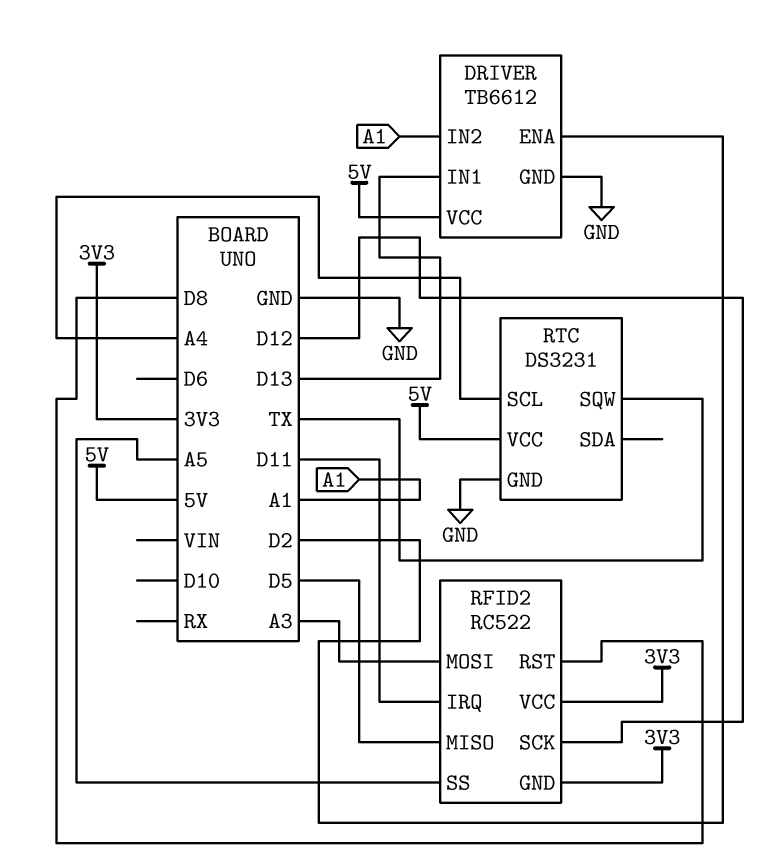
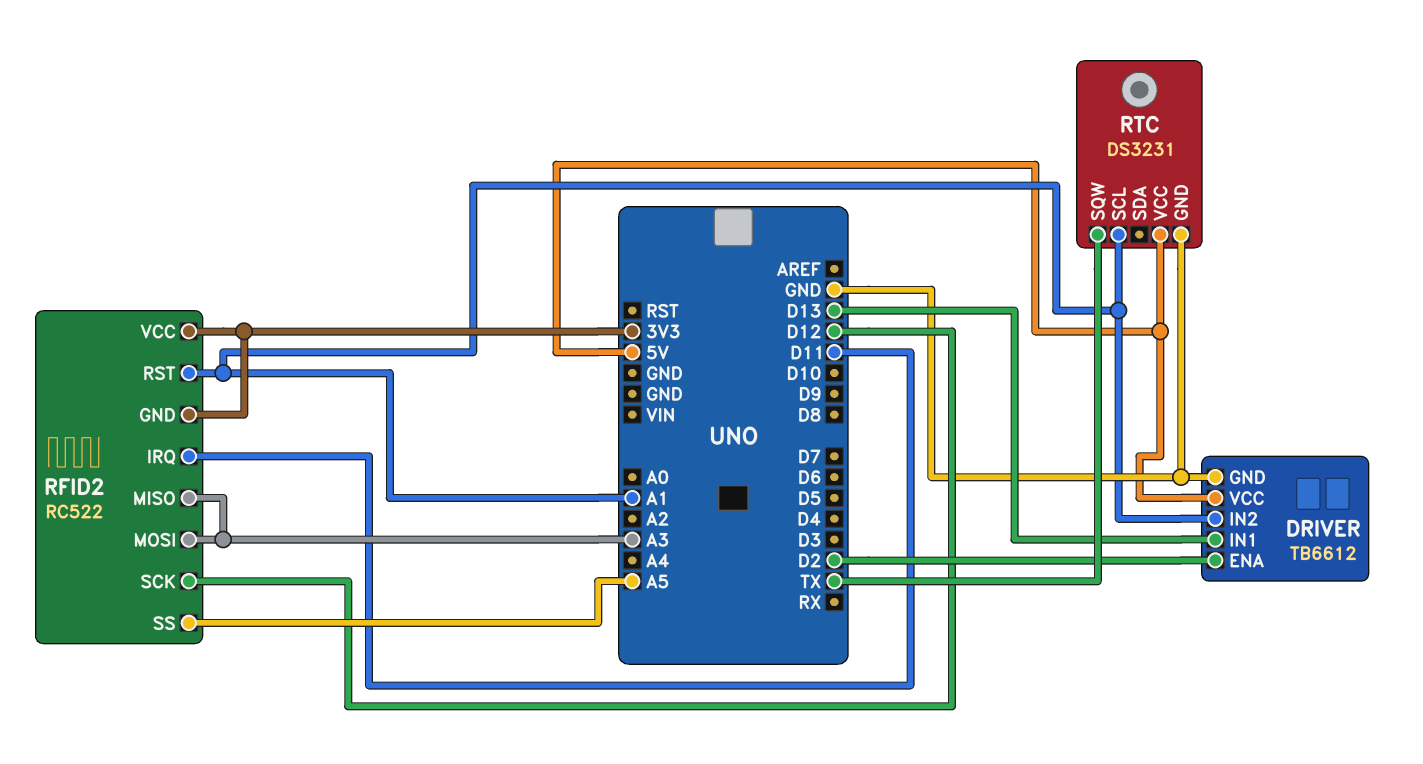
RFID2 pin MISO: D5 -> A3
RFID2 pin RST: D8 -> A1
RTC pin SCL: A4 -> A1

